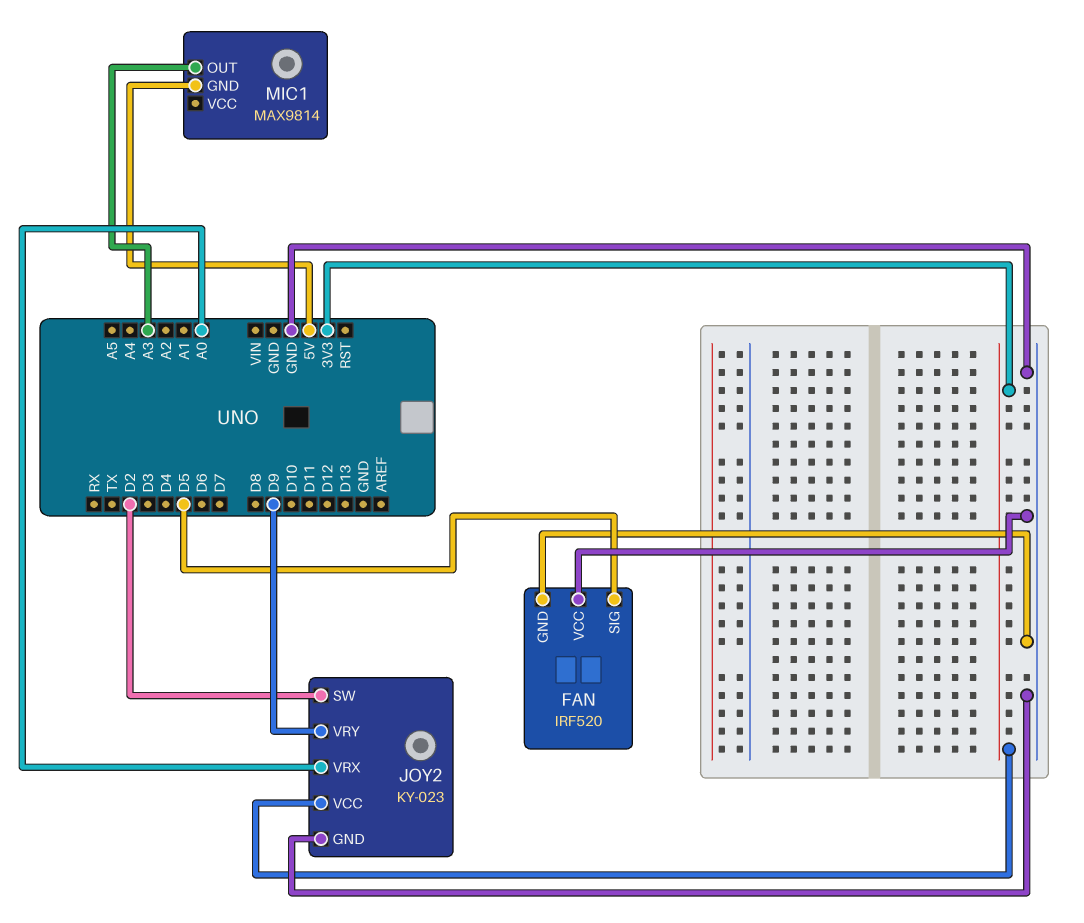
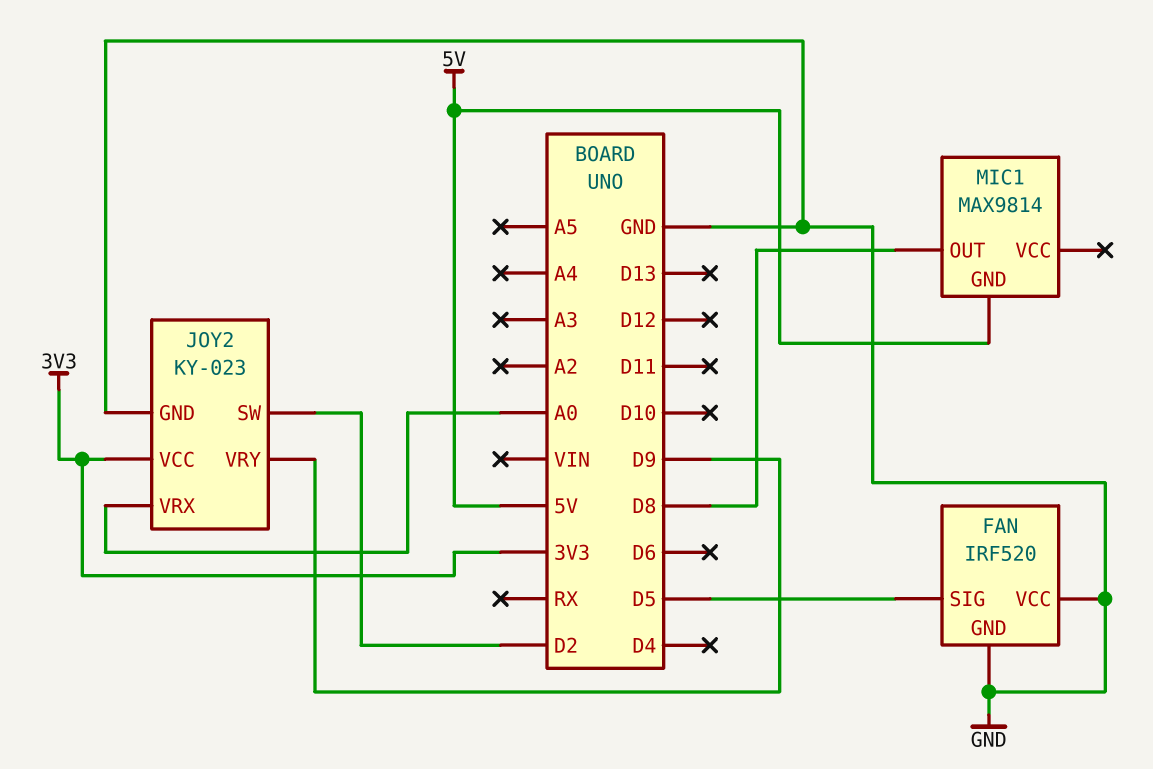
MIC1 pin OUT: A3 -> D8

